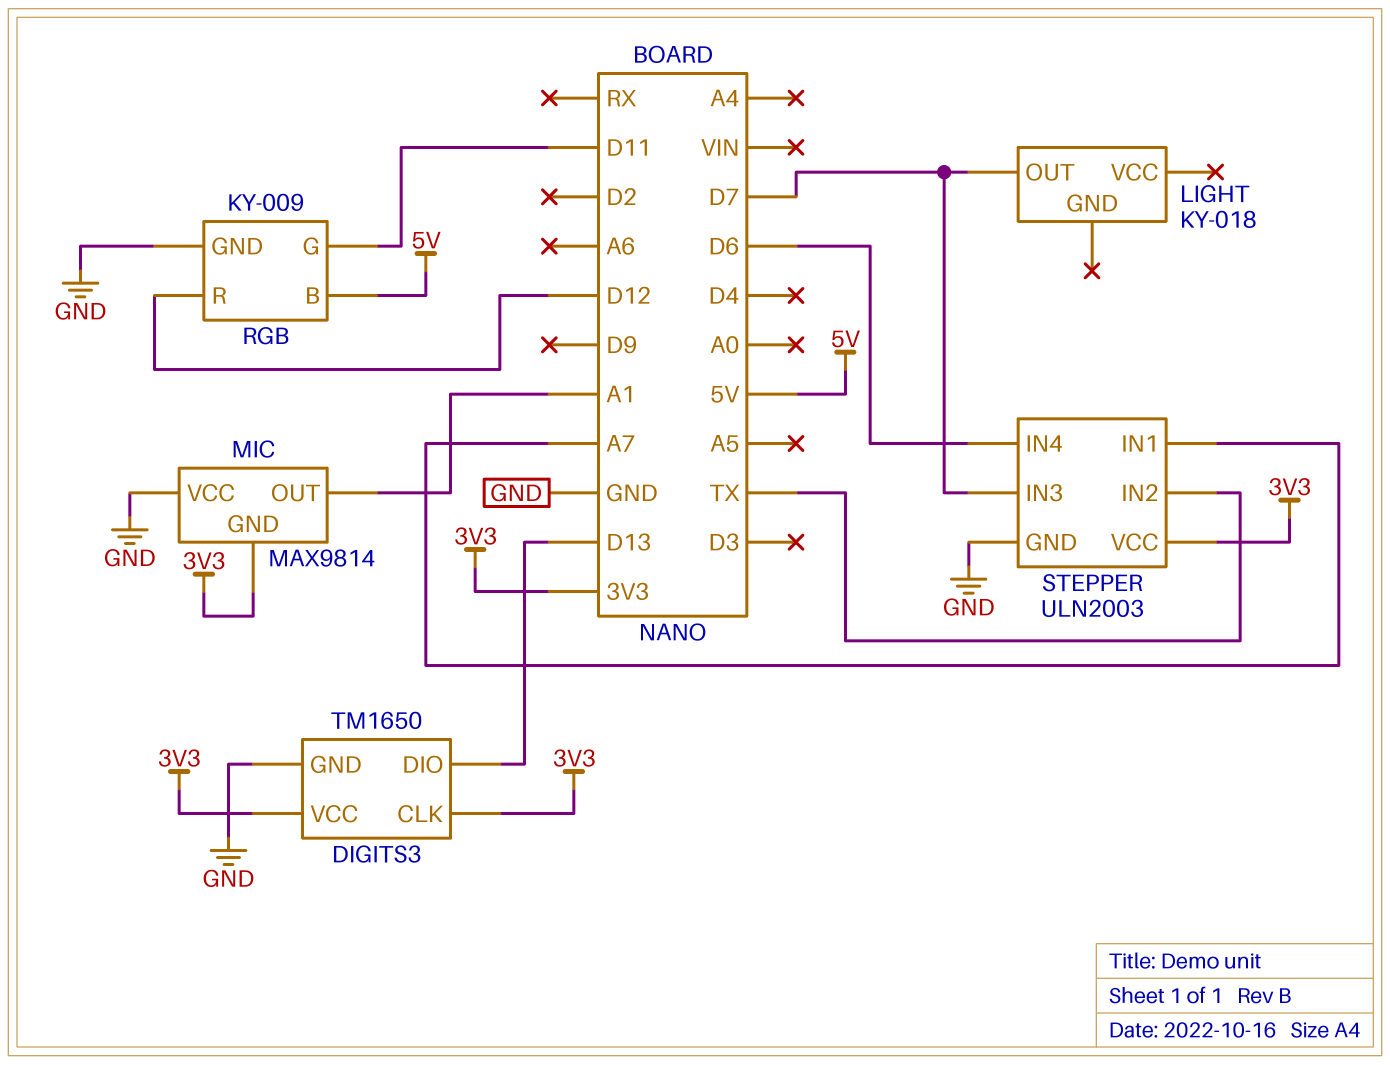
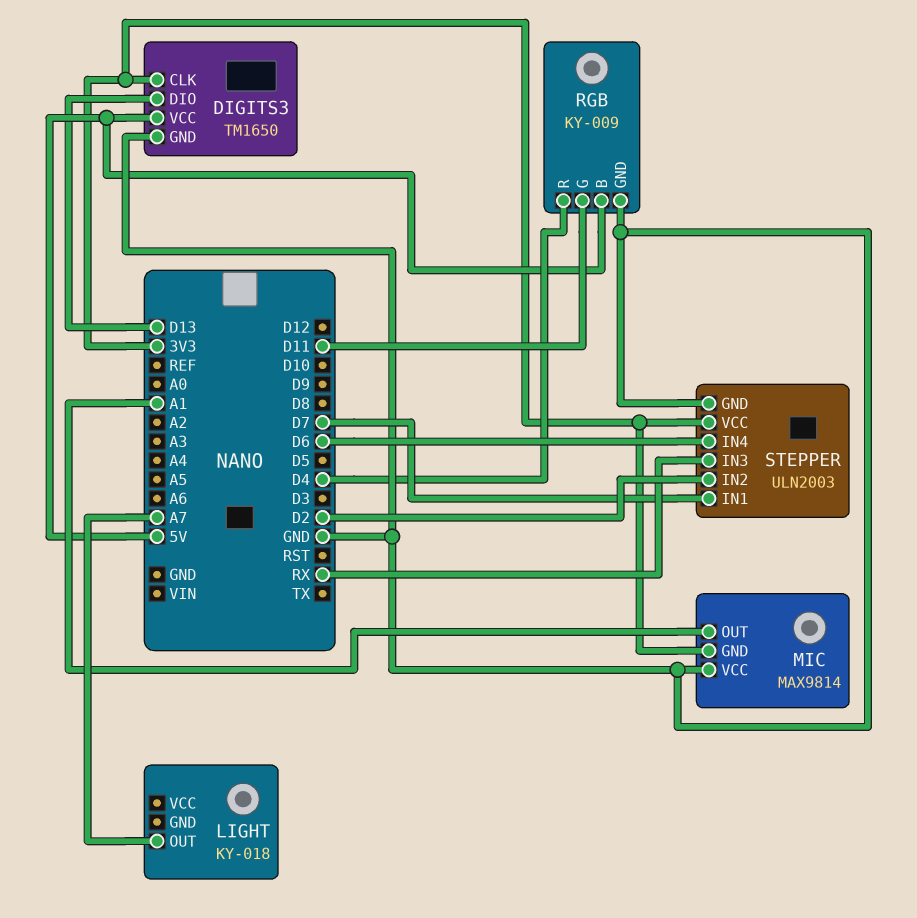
DIGITS3 pin VCC: 3V3 -> 5V
LIGHT pin OUT: D7 -> A7
RGB pin R: D12 -> D4
STEPPER pin IN1: A7 -> D7
STEPPER pin IN2: TX -> D2
STEPPER pin IN3: D7 -> RX

